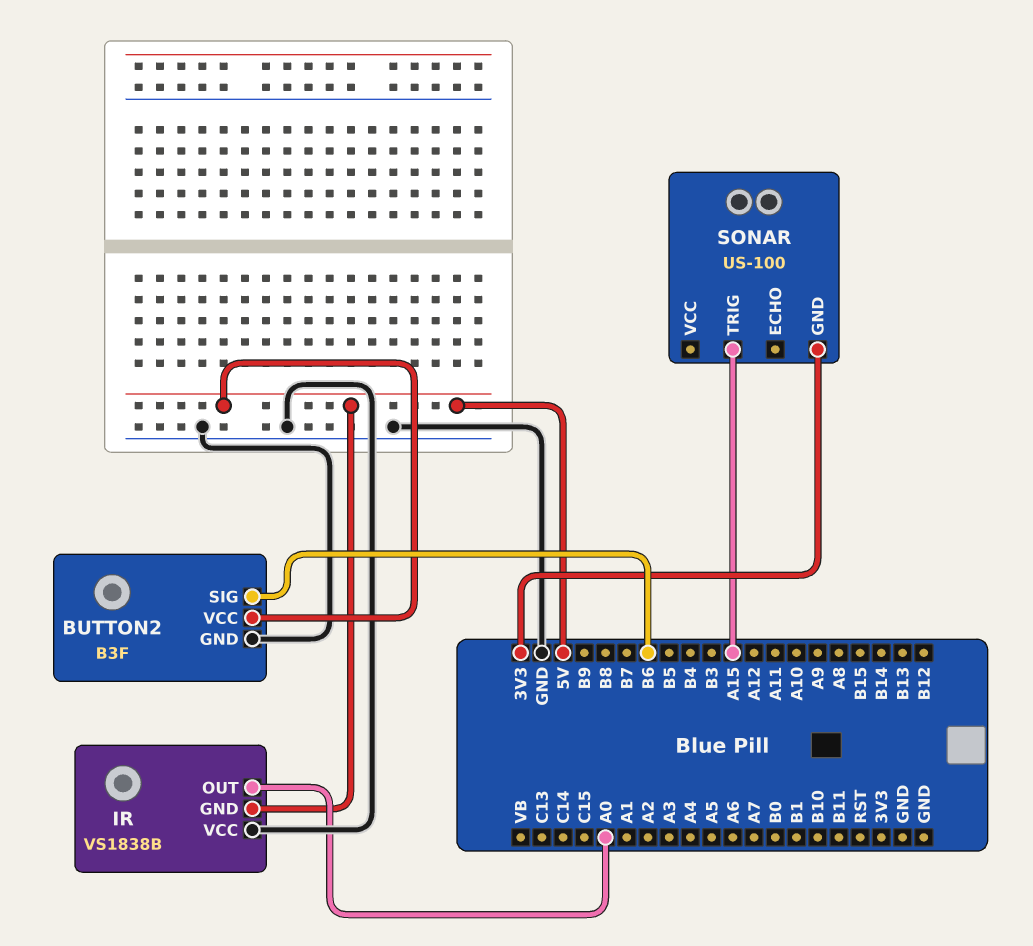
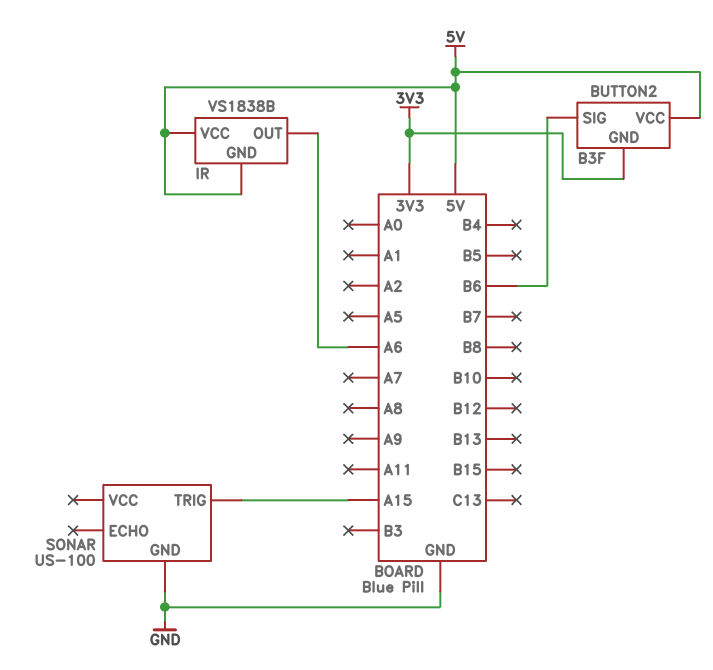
BUTTON2 pin GND: GND -> 3V3
IR pin OUT: A0 -> A6
IR pin VCC: GND -> 5V
SONAR pin GND: 3V3 -> GND

